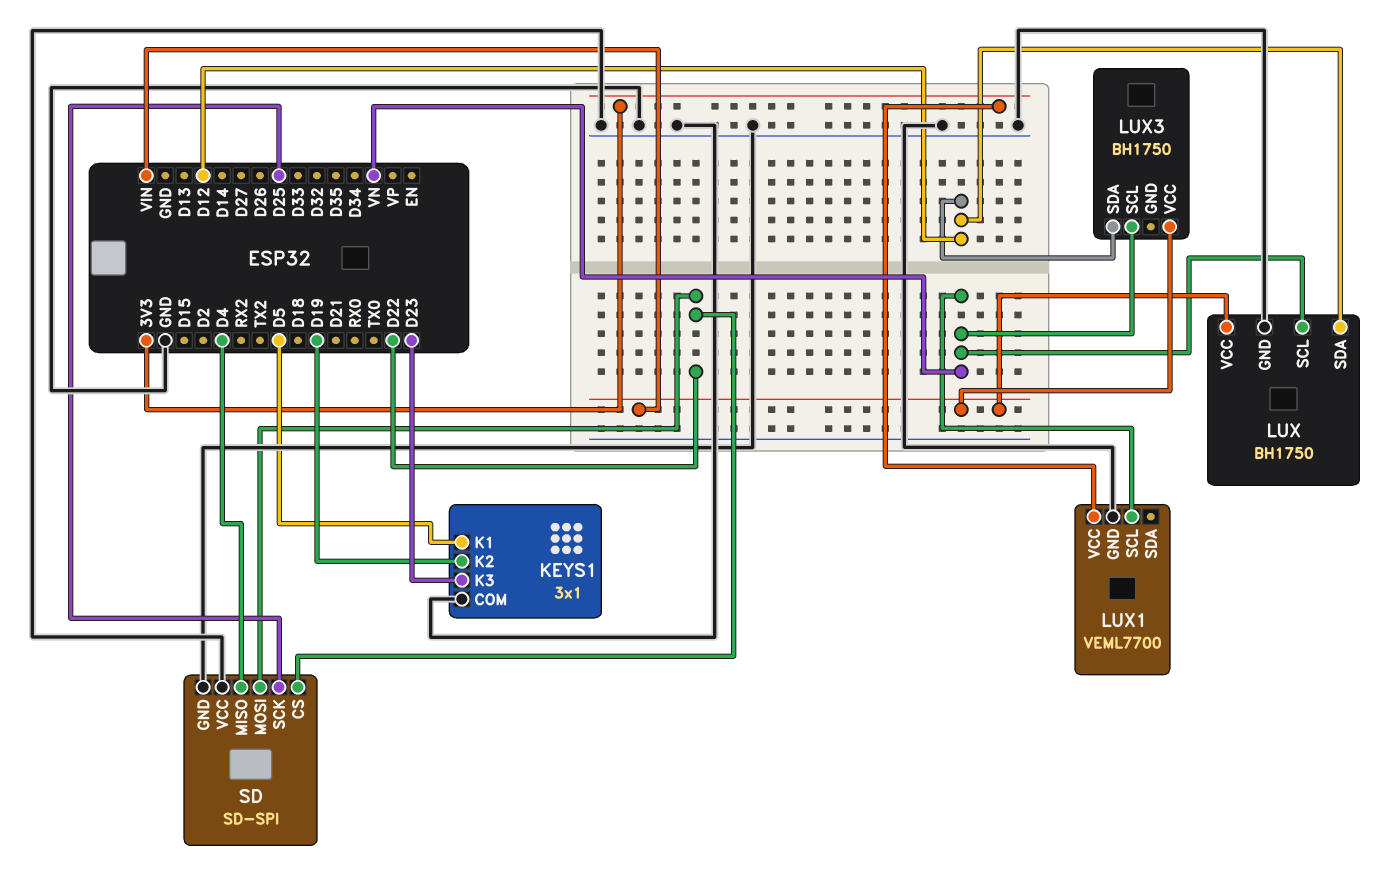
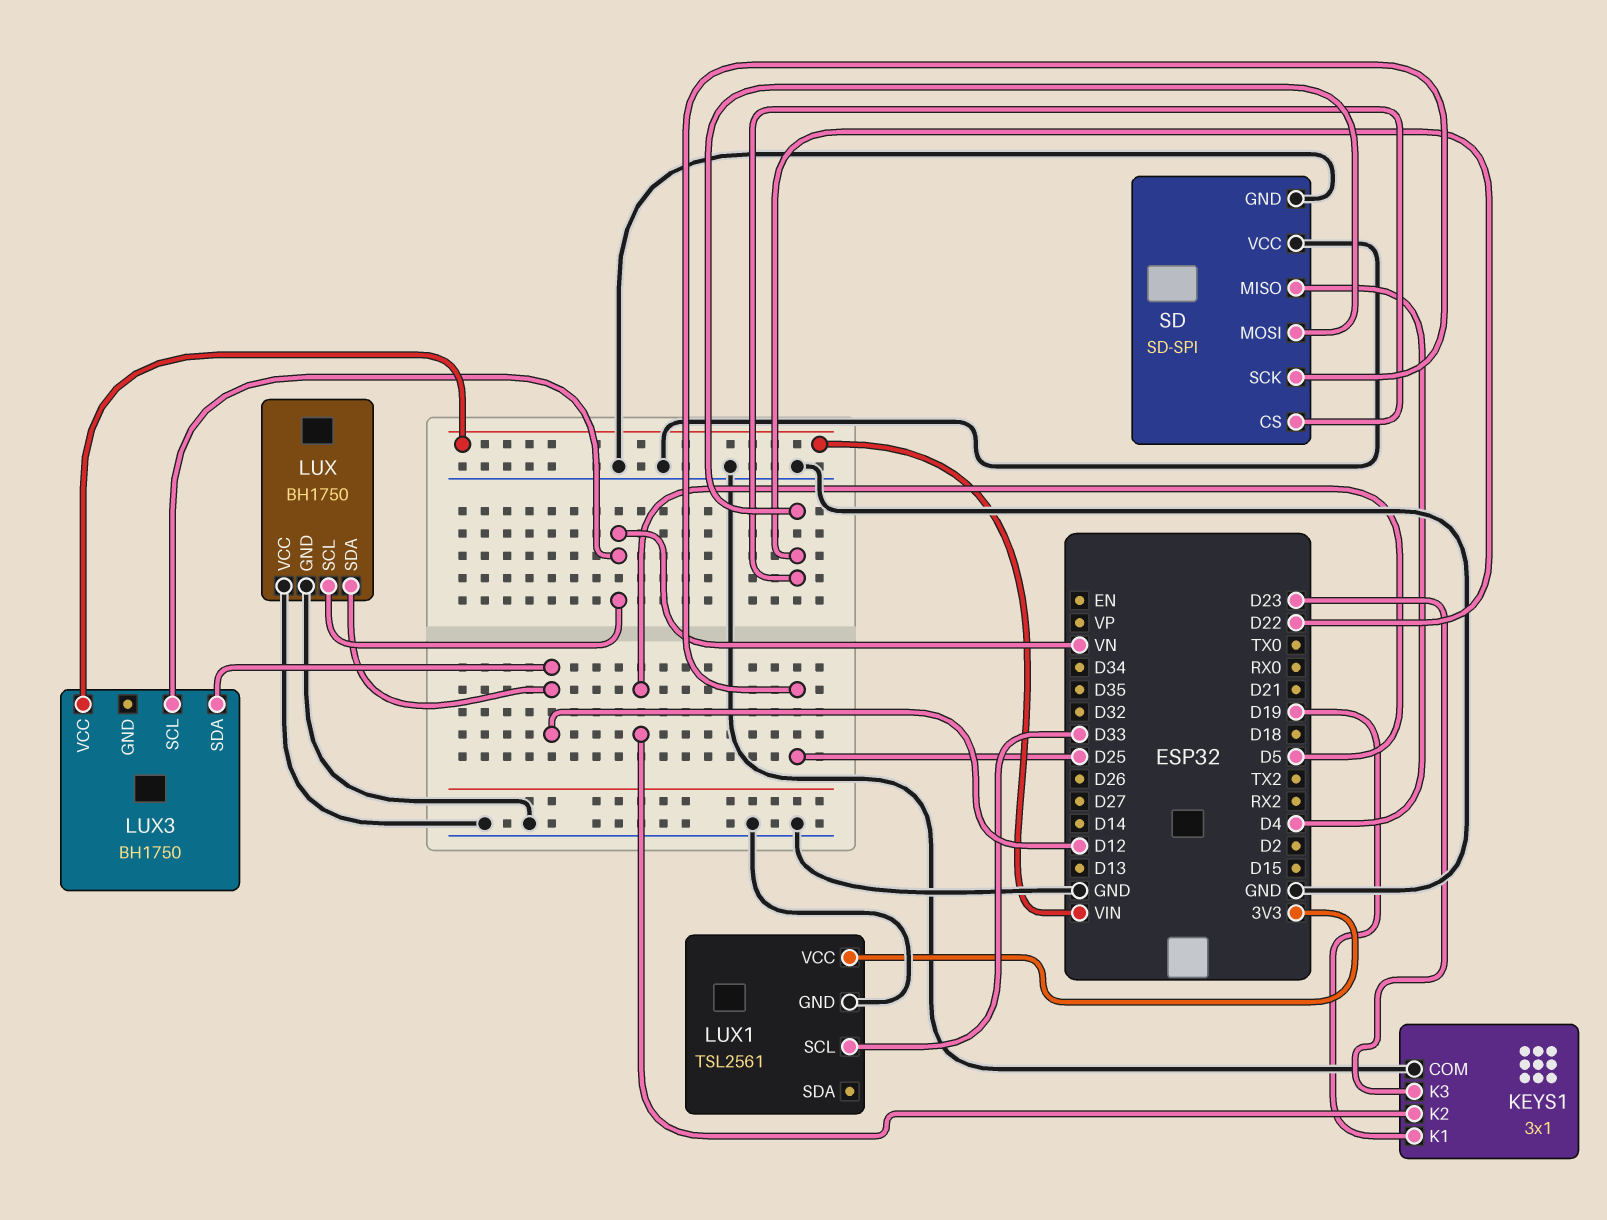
KEYS1 pin K1: D5 -> D19
KEYS1 pin K2: D19 -> D5
LUX pin VCC: VIN -> GND
LUX1: VEML7700 -> TSL2561
LUX1 pin SCL: VN -> D33

